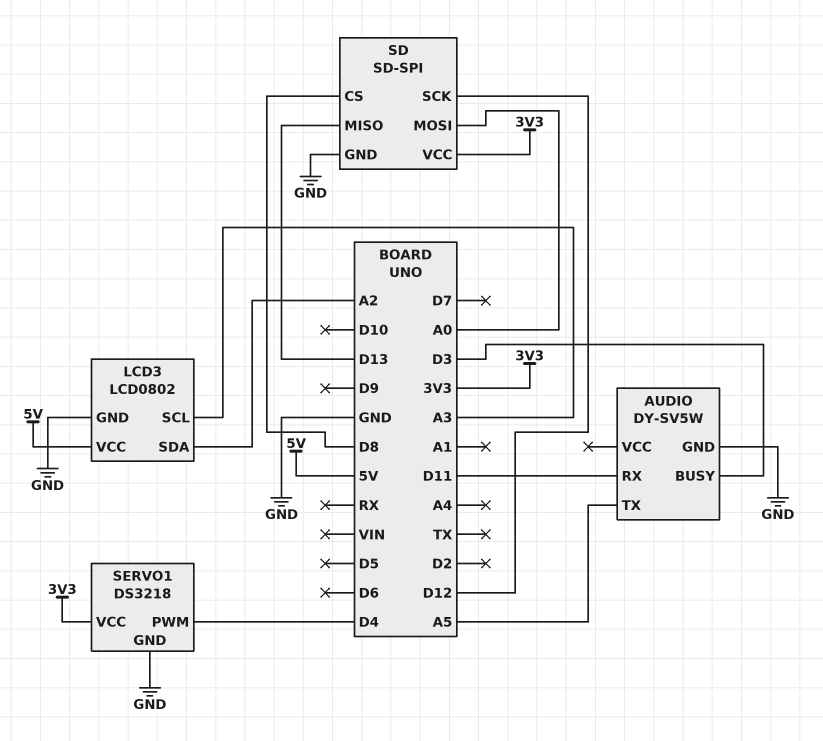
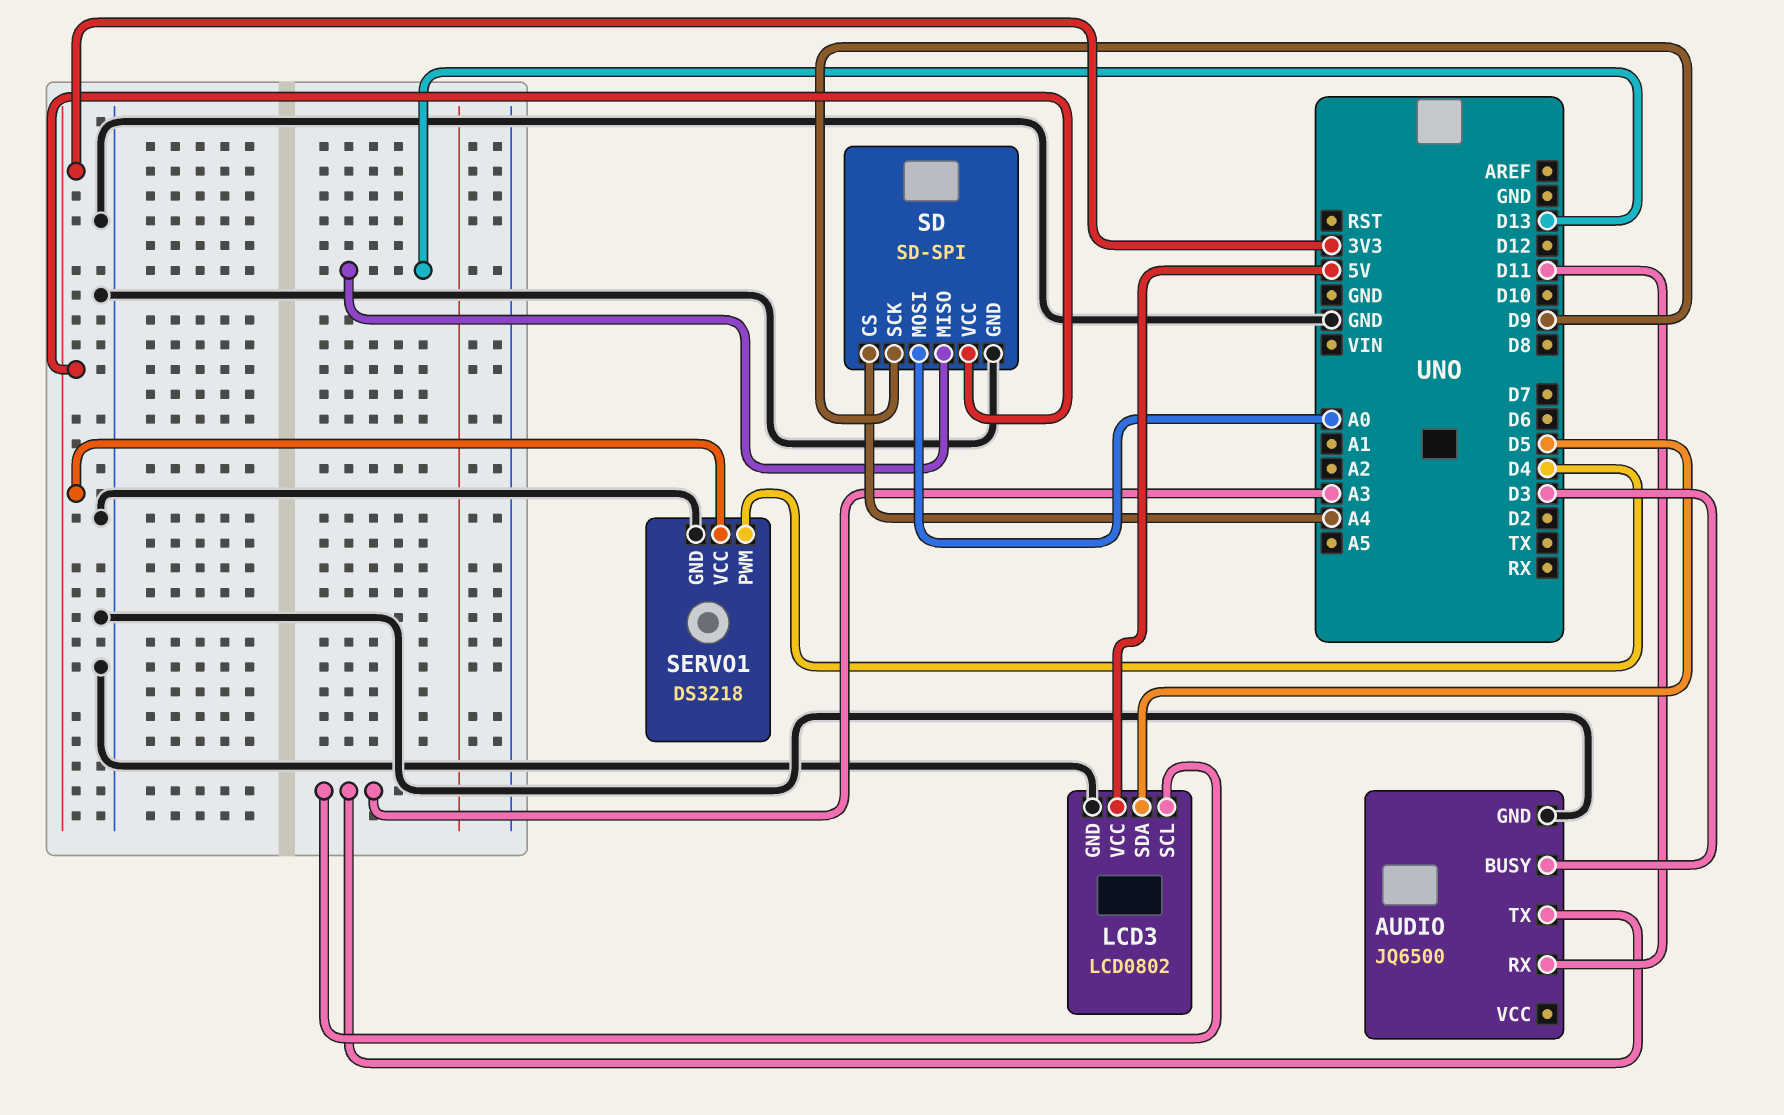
AUDIO: DY-SV5W -> JQ6500
AUDIO pin TX: A5 -> A3
LCD3 pin SDA: A2 -> D5
SD pin CS: D8 -> A4
SD pin SCK: D12 -> D9

